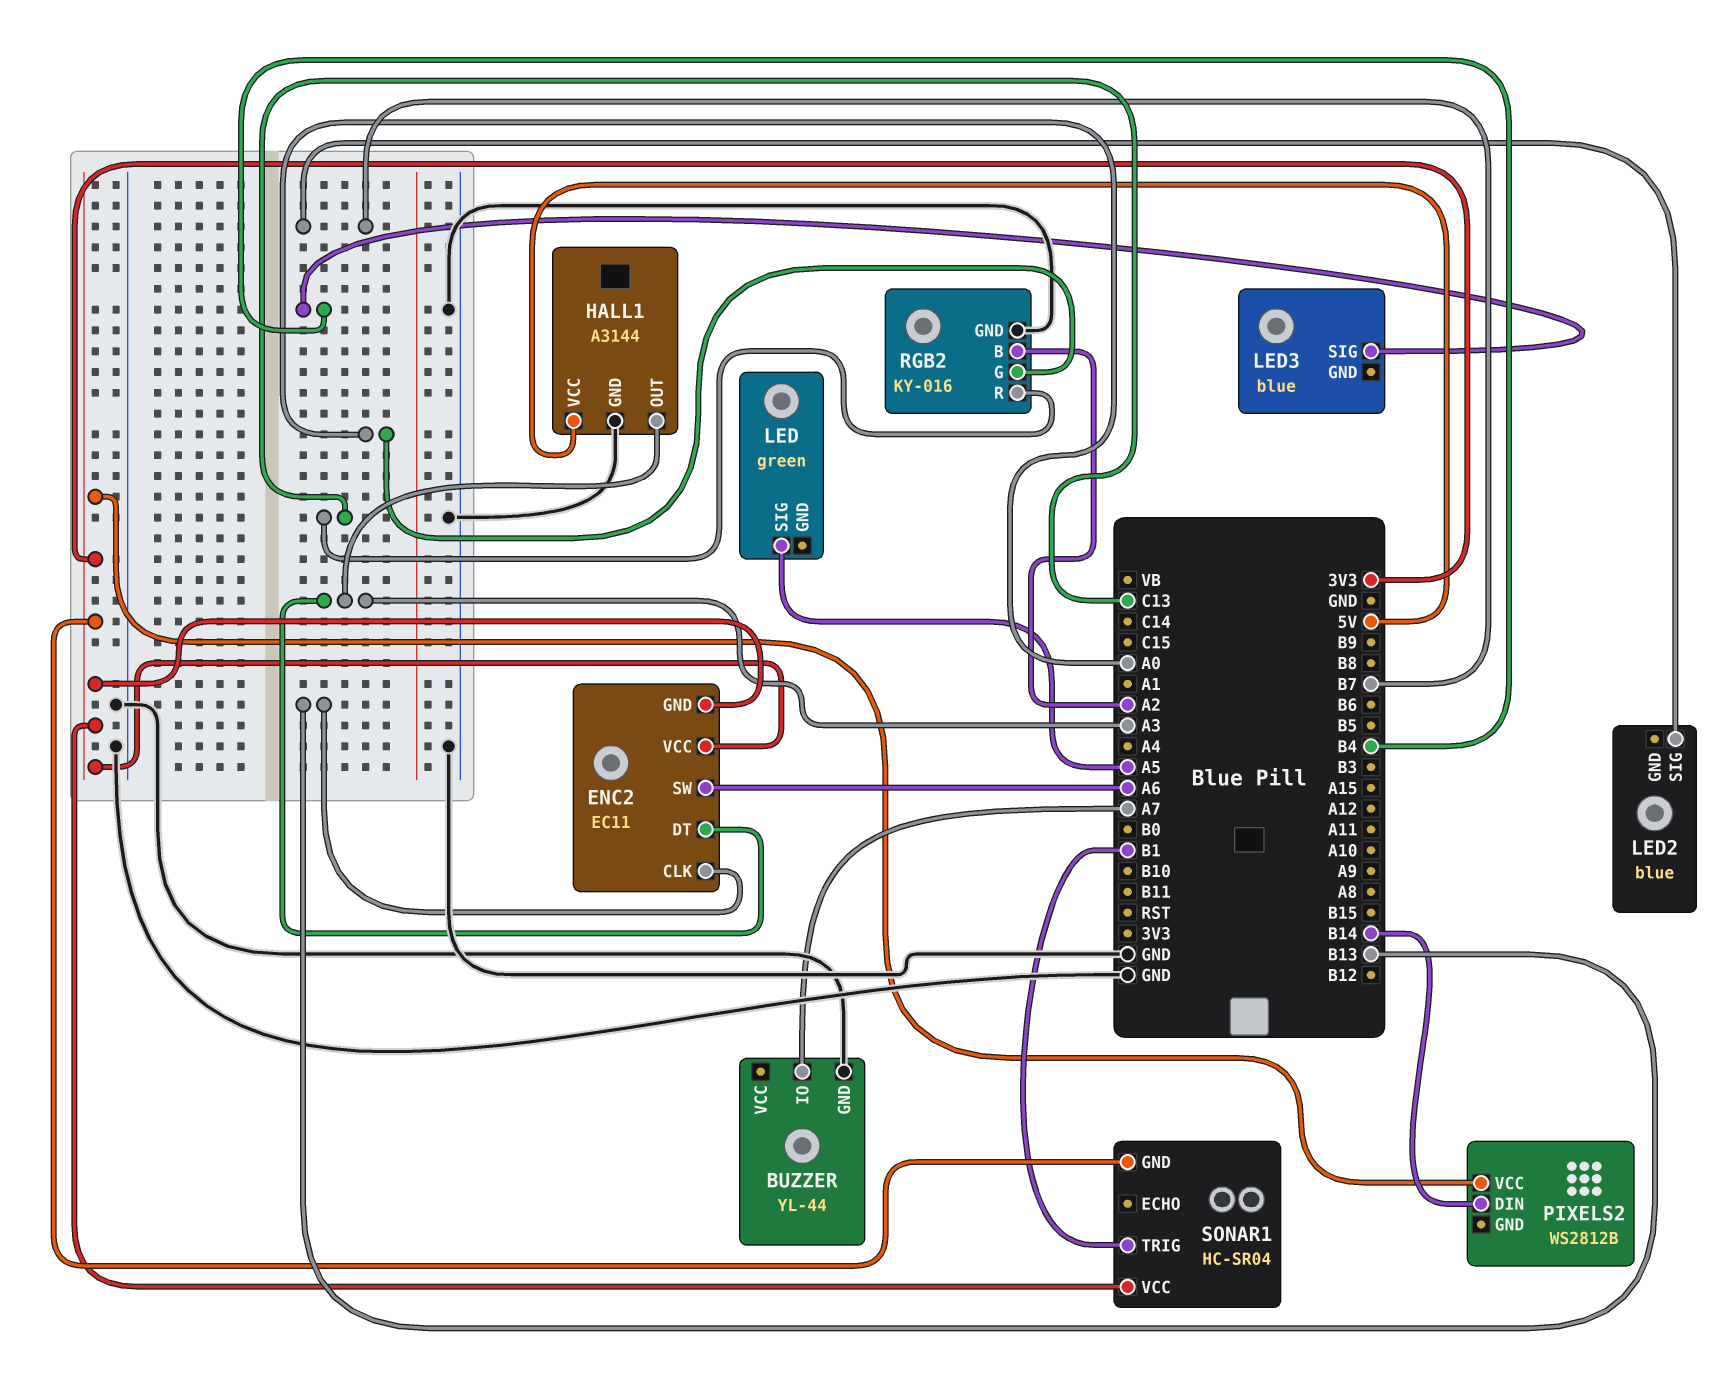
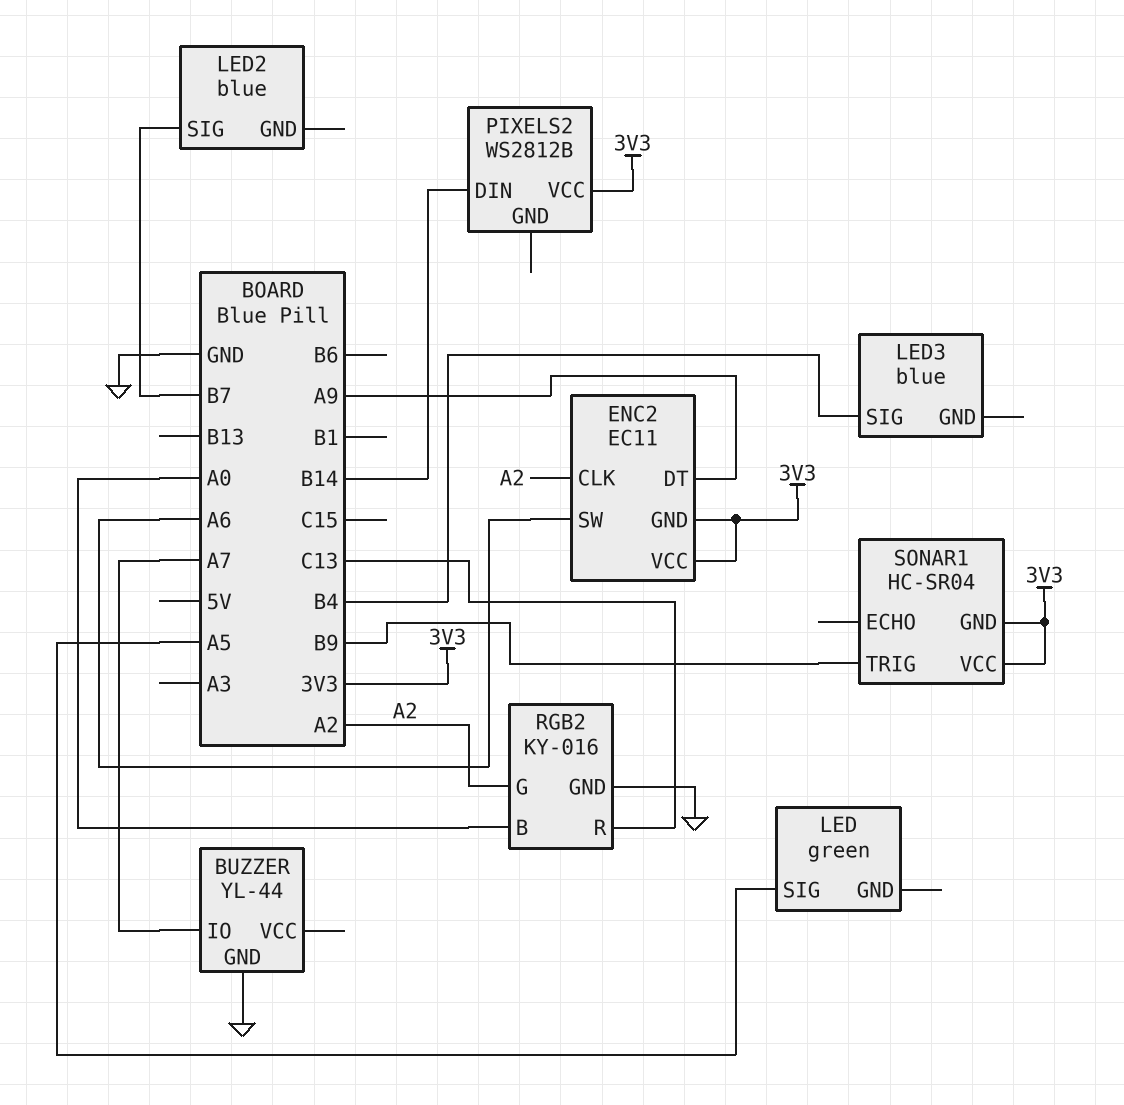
ENC2 pin CLK: B13 -> A2
ENC2 pin DT: A3 -> A9
HALL1: A3144 -> none
HALL1 pin GND: GND -> none
HALL1 pin OUT: A3 -> none
HALL1 pin VCC: 5V -> none
RGB2 pin B: A2 -> A0
RGB2 pin G: A0 -> A2
SONAR1 pin TRIG: B1 -> B9

